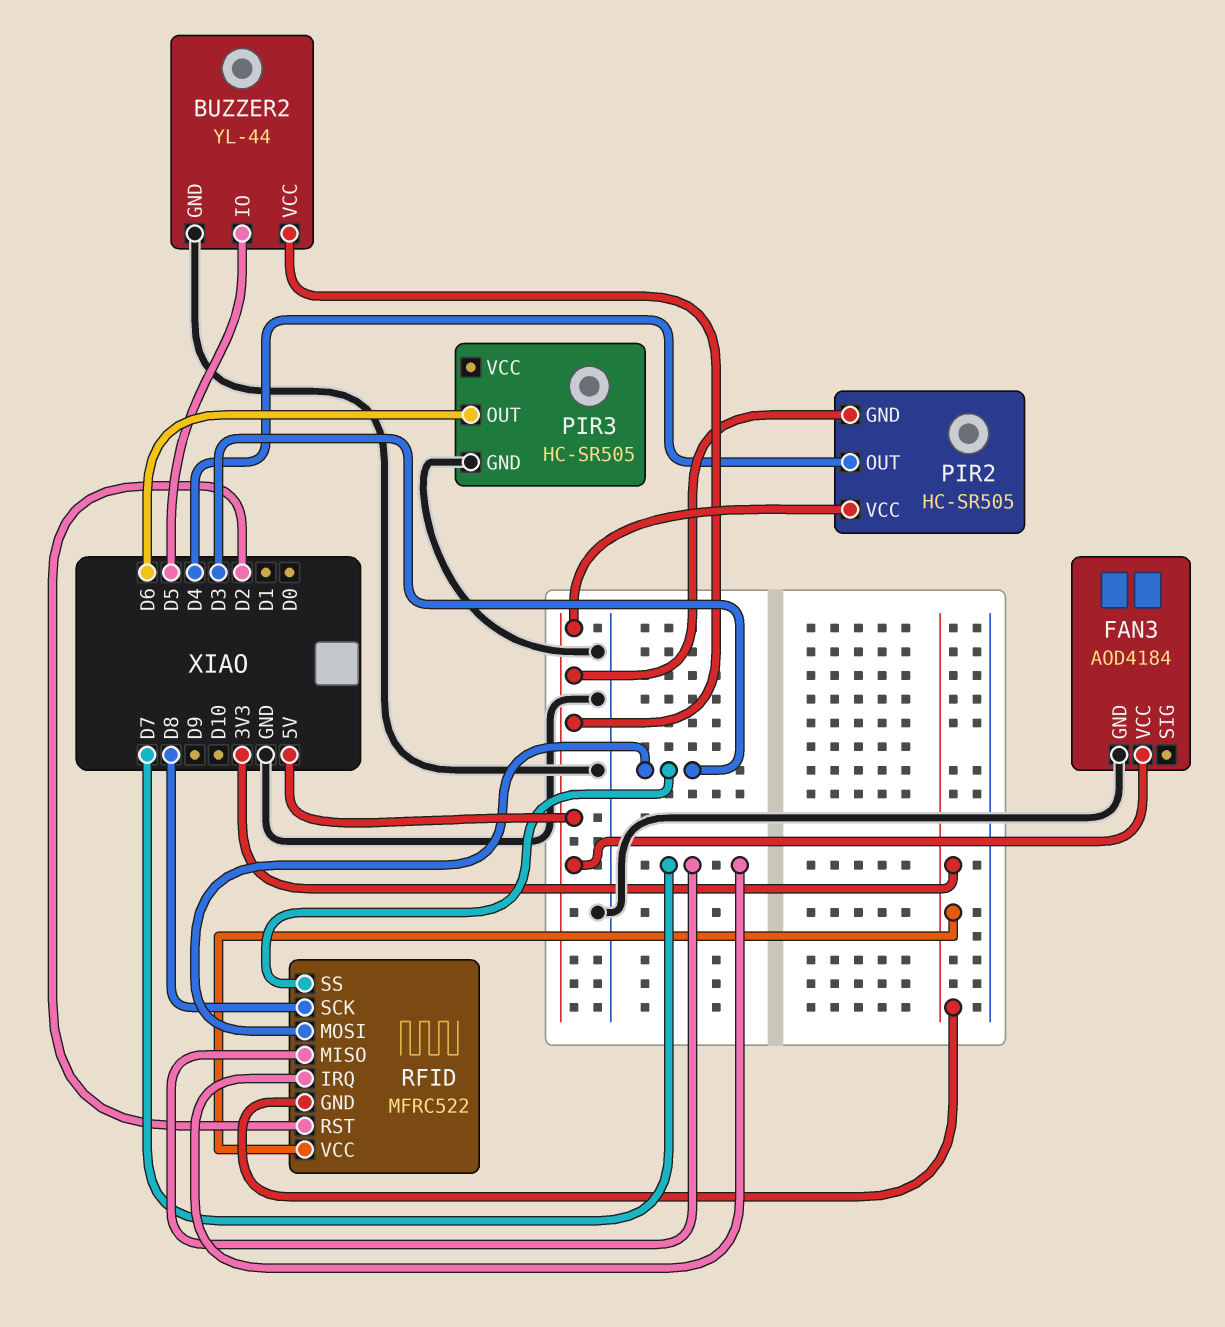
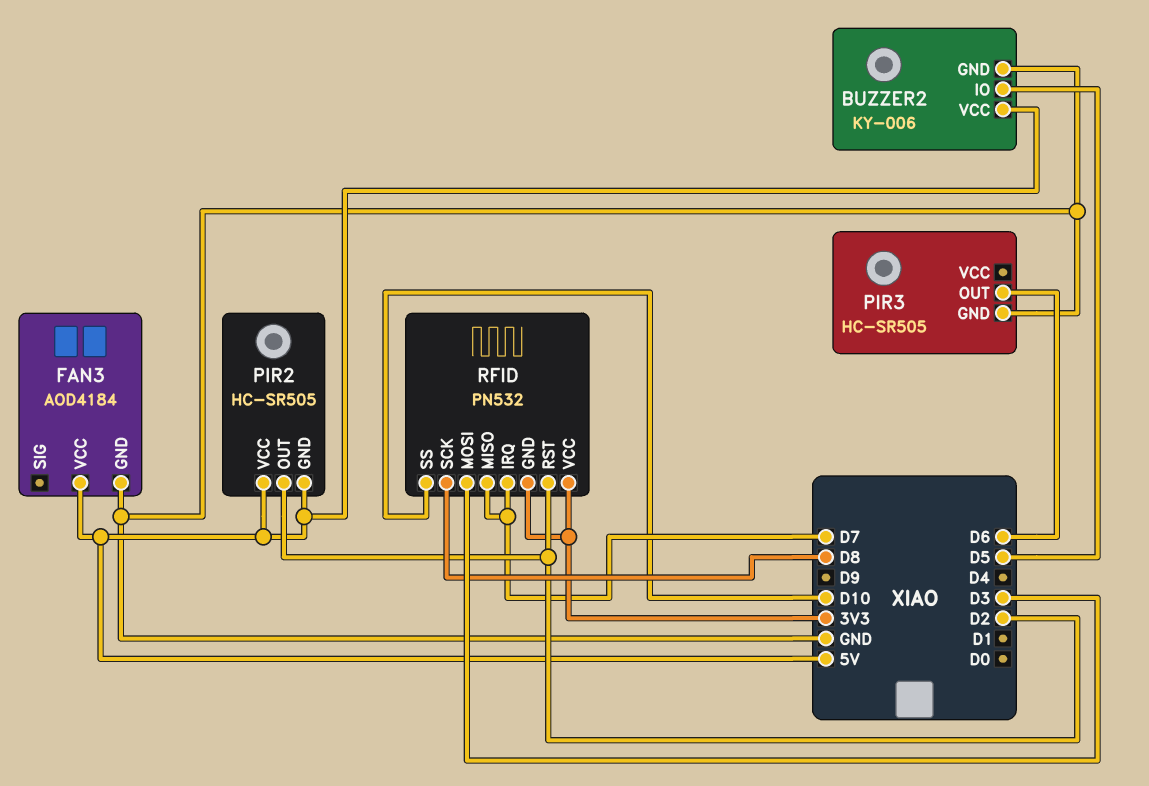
BUZZER2: YL-44 -> KY-006
PIR2 pin OUT: D4 -> D2
RFID: MFRC522 -> PN532
RFID pin SS: D3 -> D10

